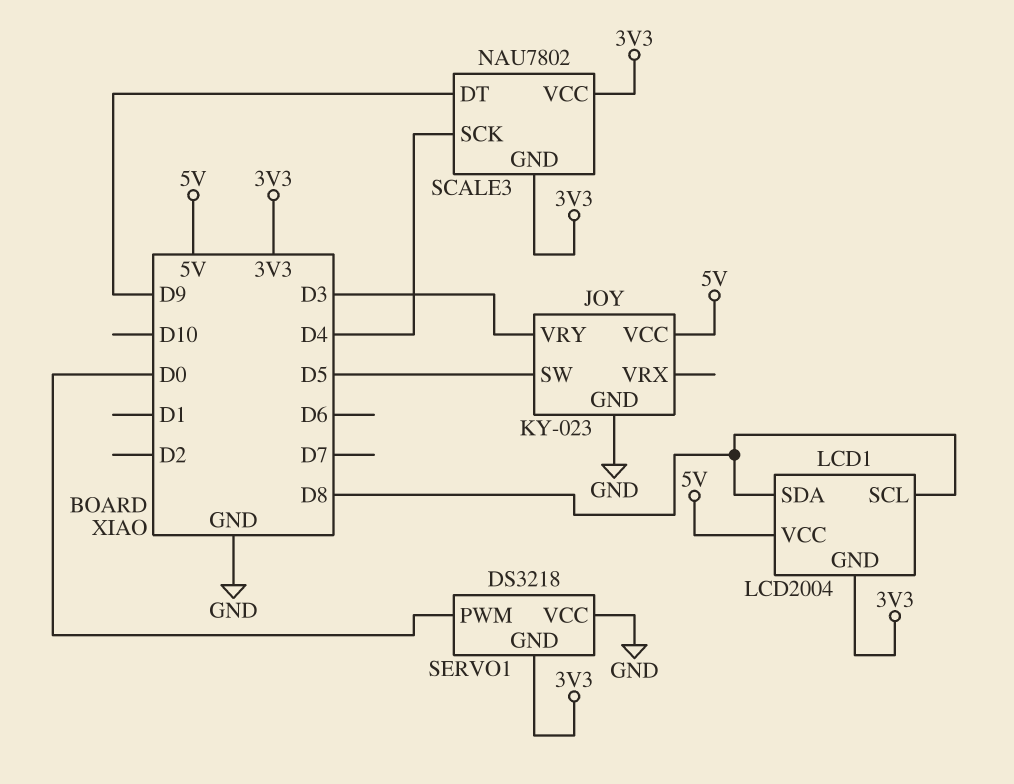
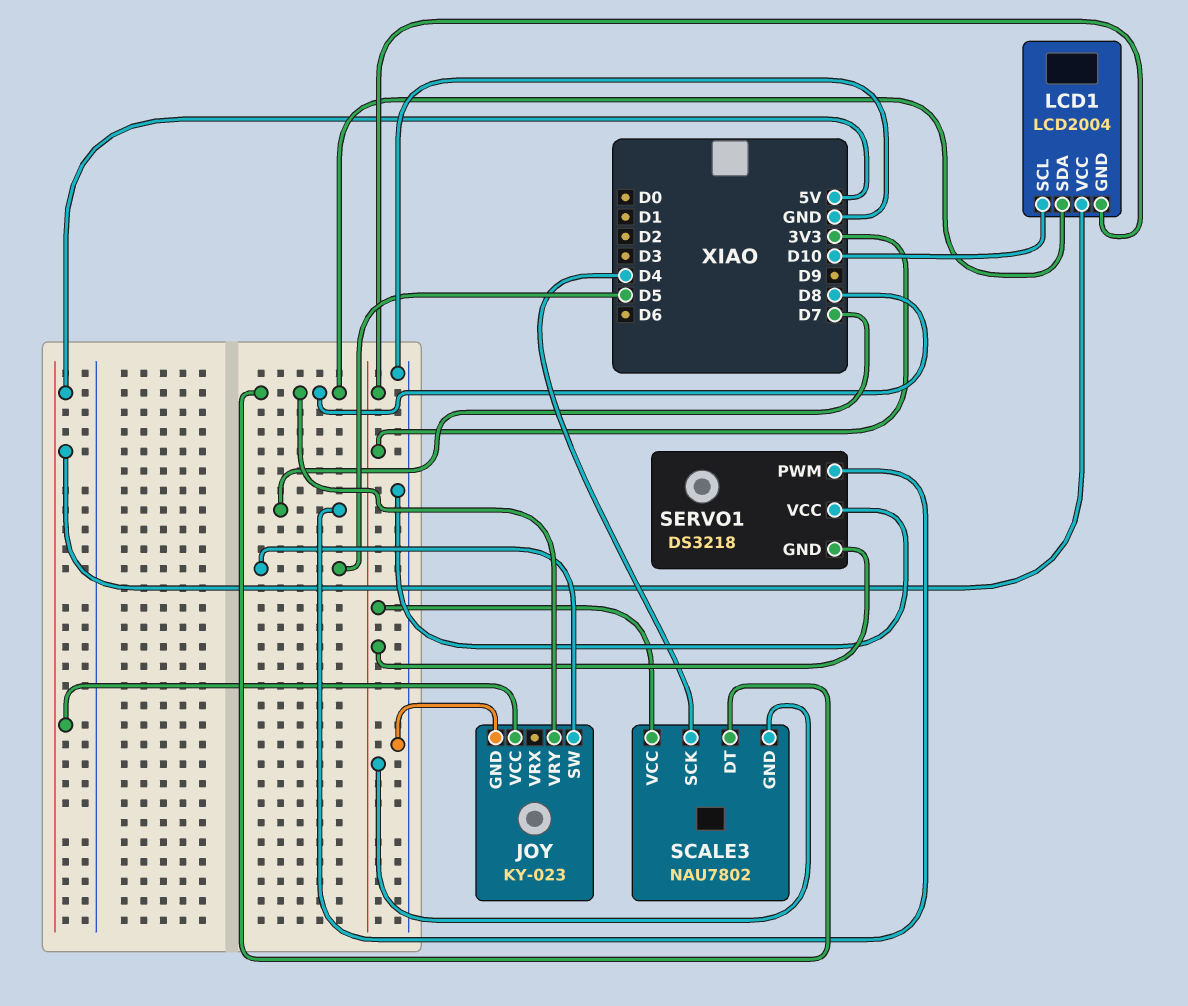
JOY pin VRY: D3 -> D8
LCD1 pin SCL: D8 -> D10
SCALE3 pin DT: D9 -> D8
SERVO1 pin PWM: D0 -> D7

